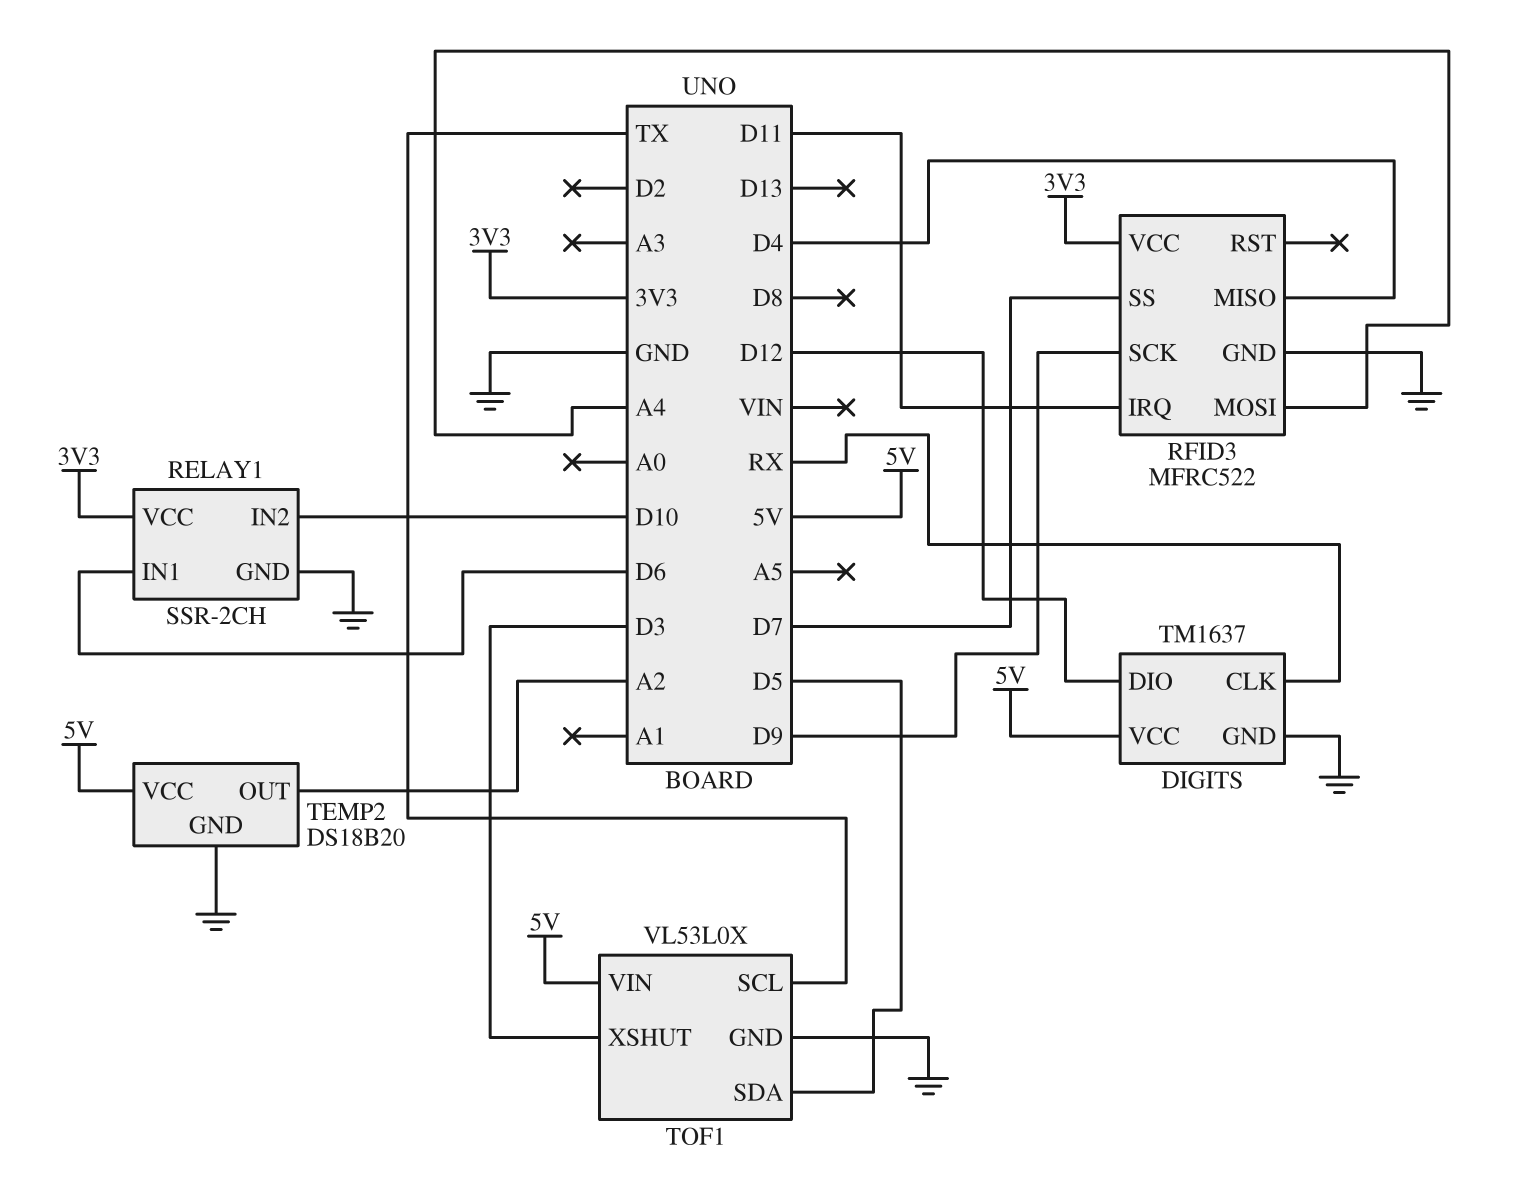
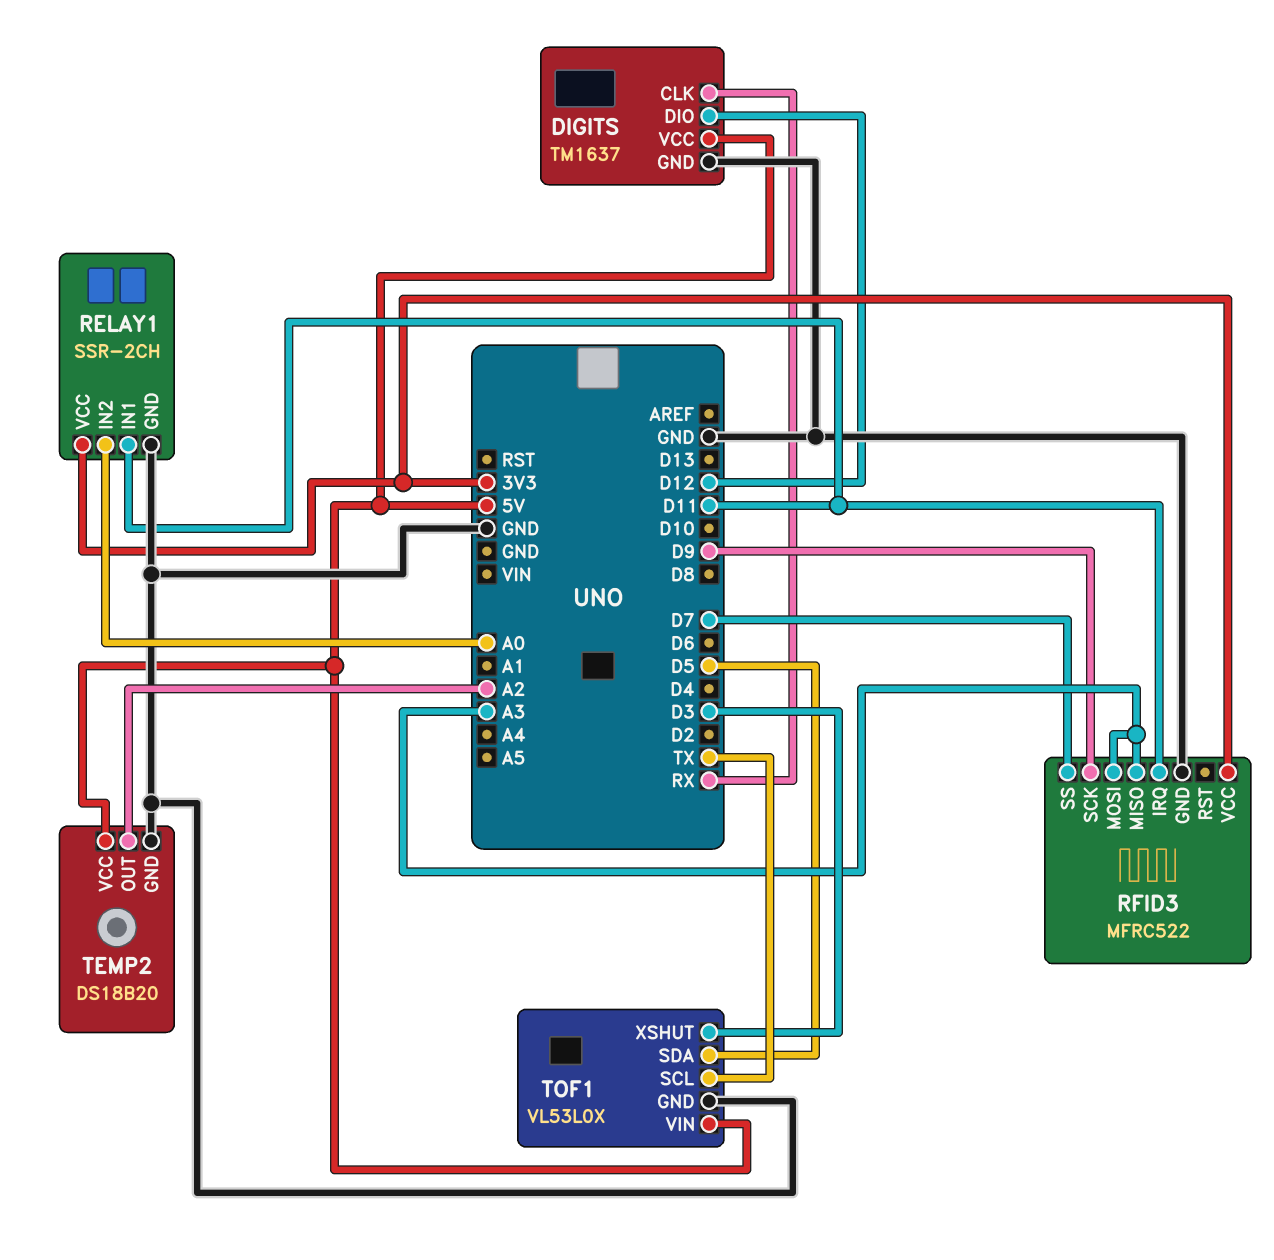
RELAY1 pin IN1: D6 -> D11
RELAY1 pin IN2: D10 -> A0
RFID3 pin MISO: D4 -> A3
RFID3 pin MOSI: A4 -> A3

